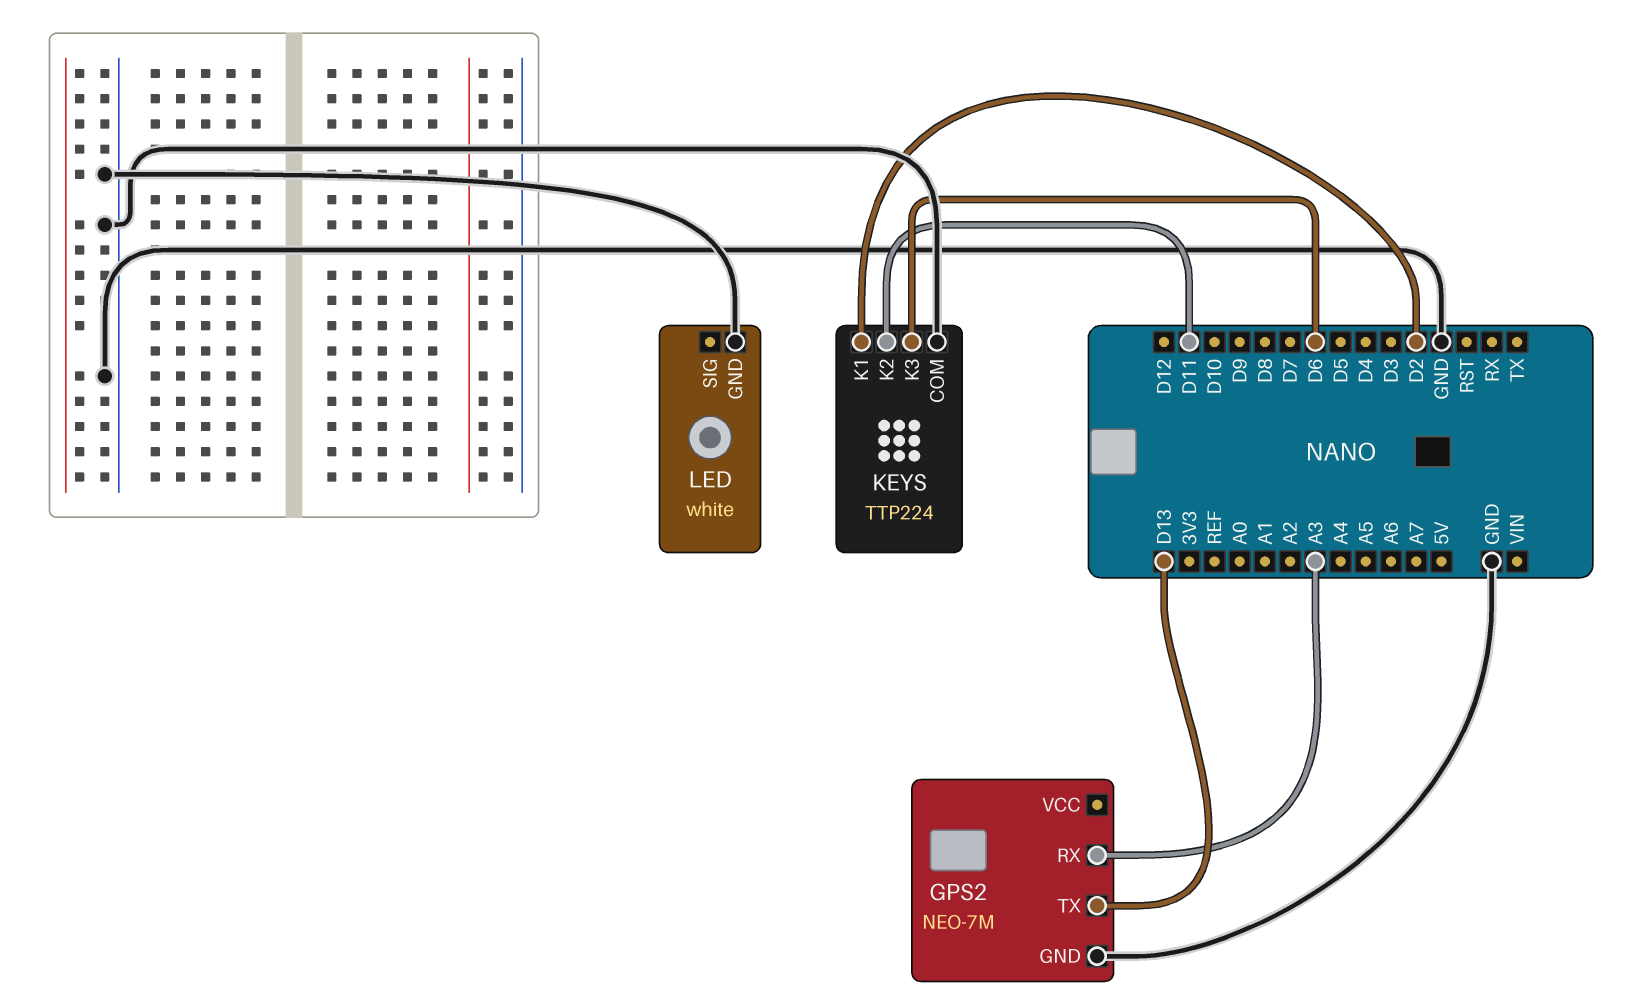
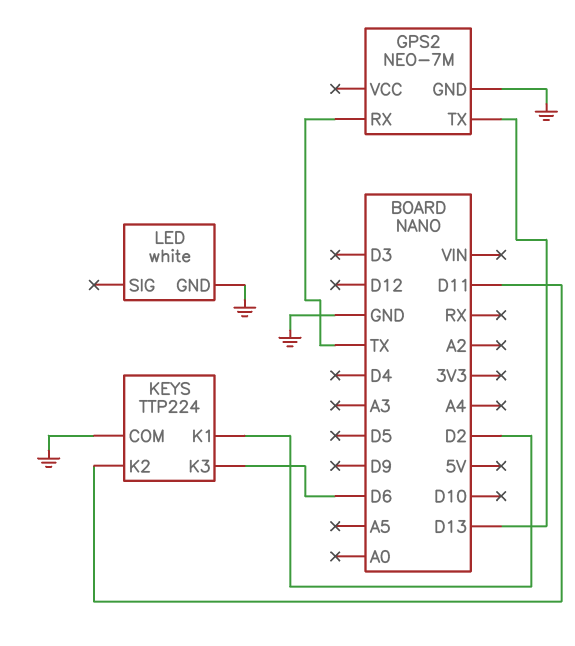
GPS2 pin RX: A3 -> TX

